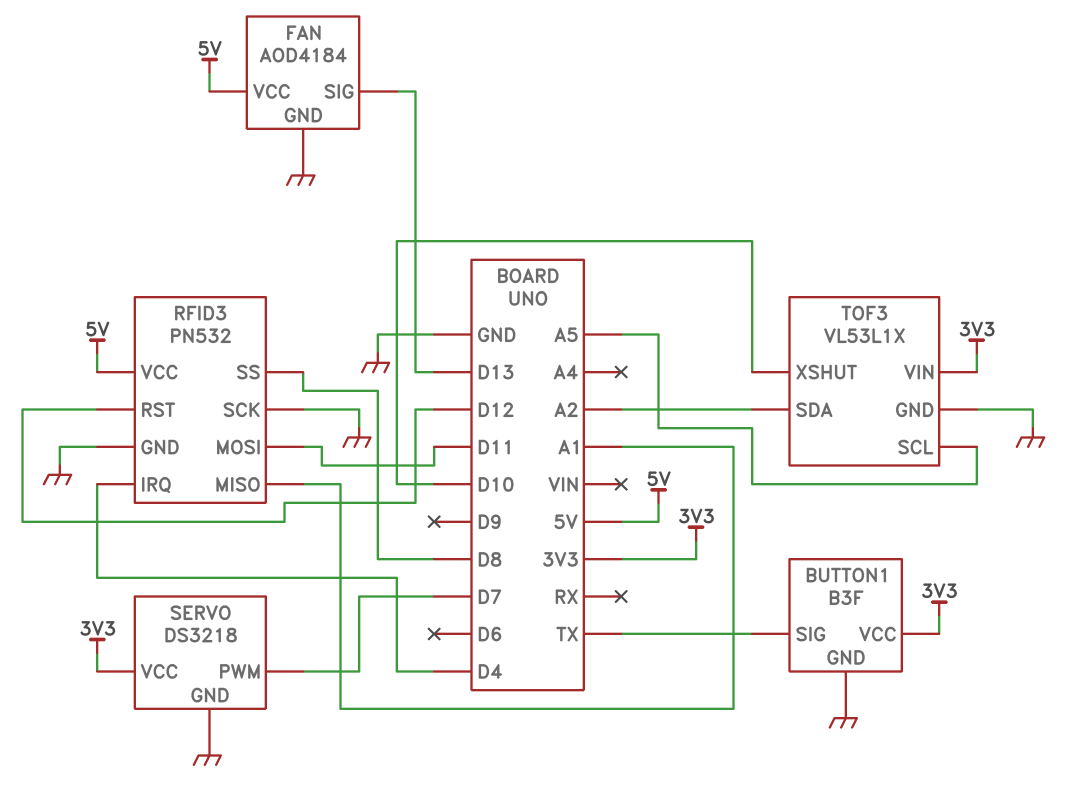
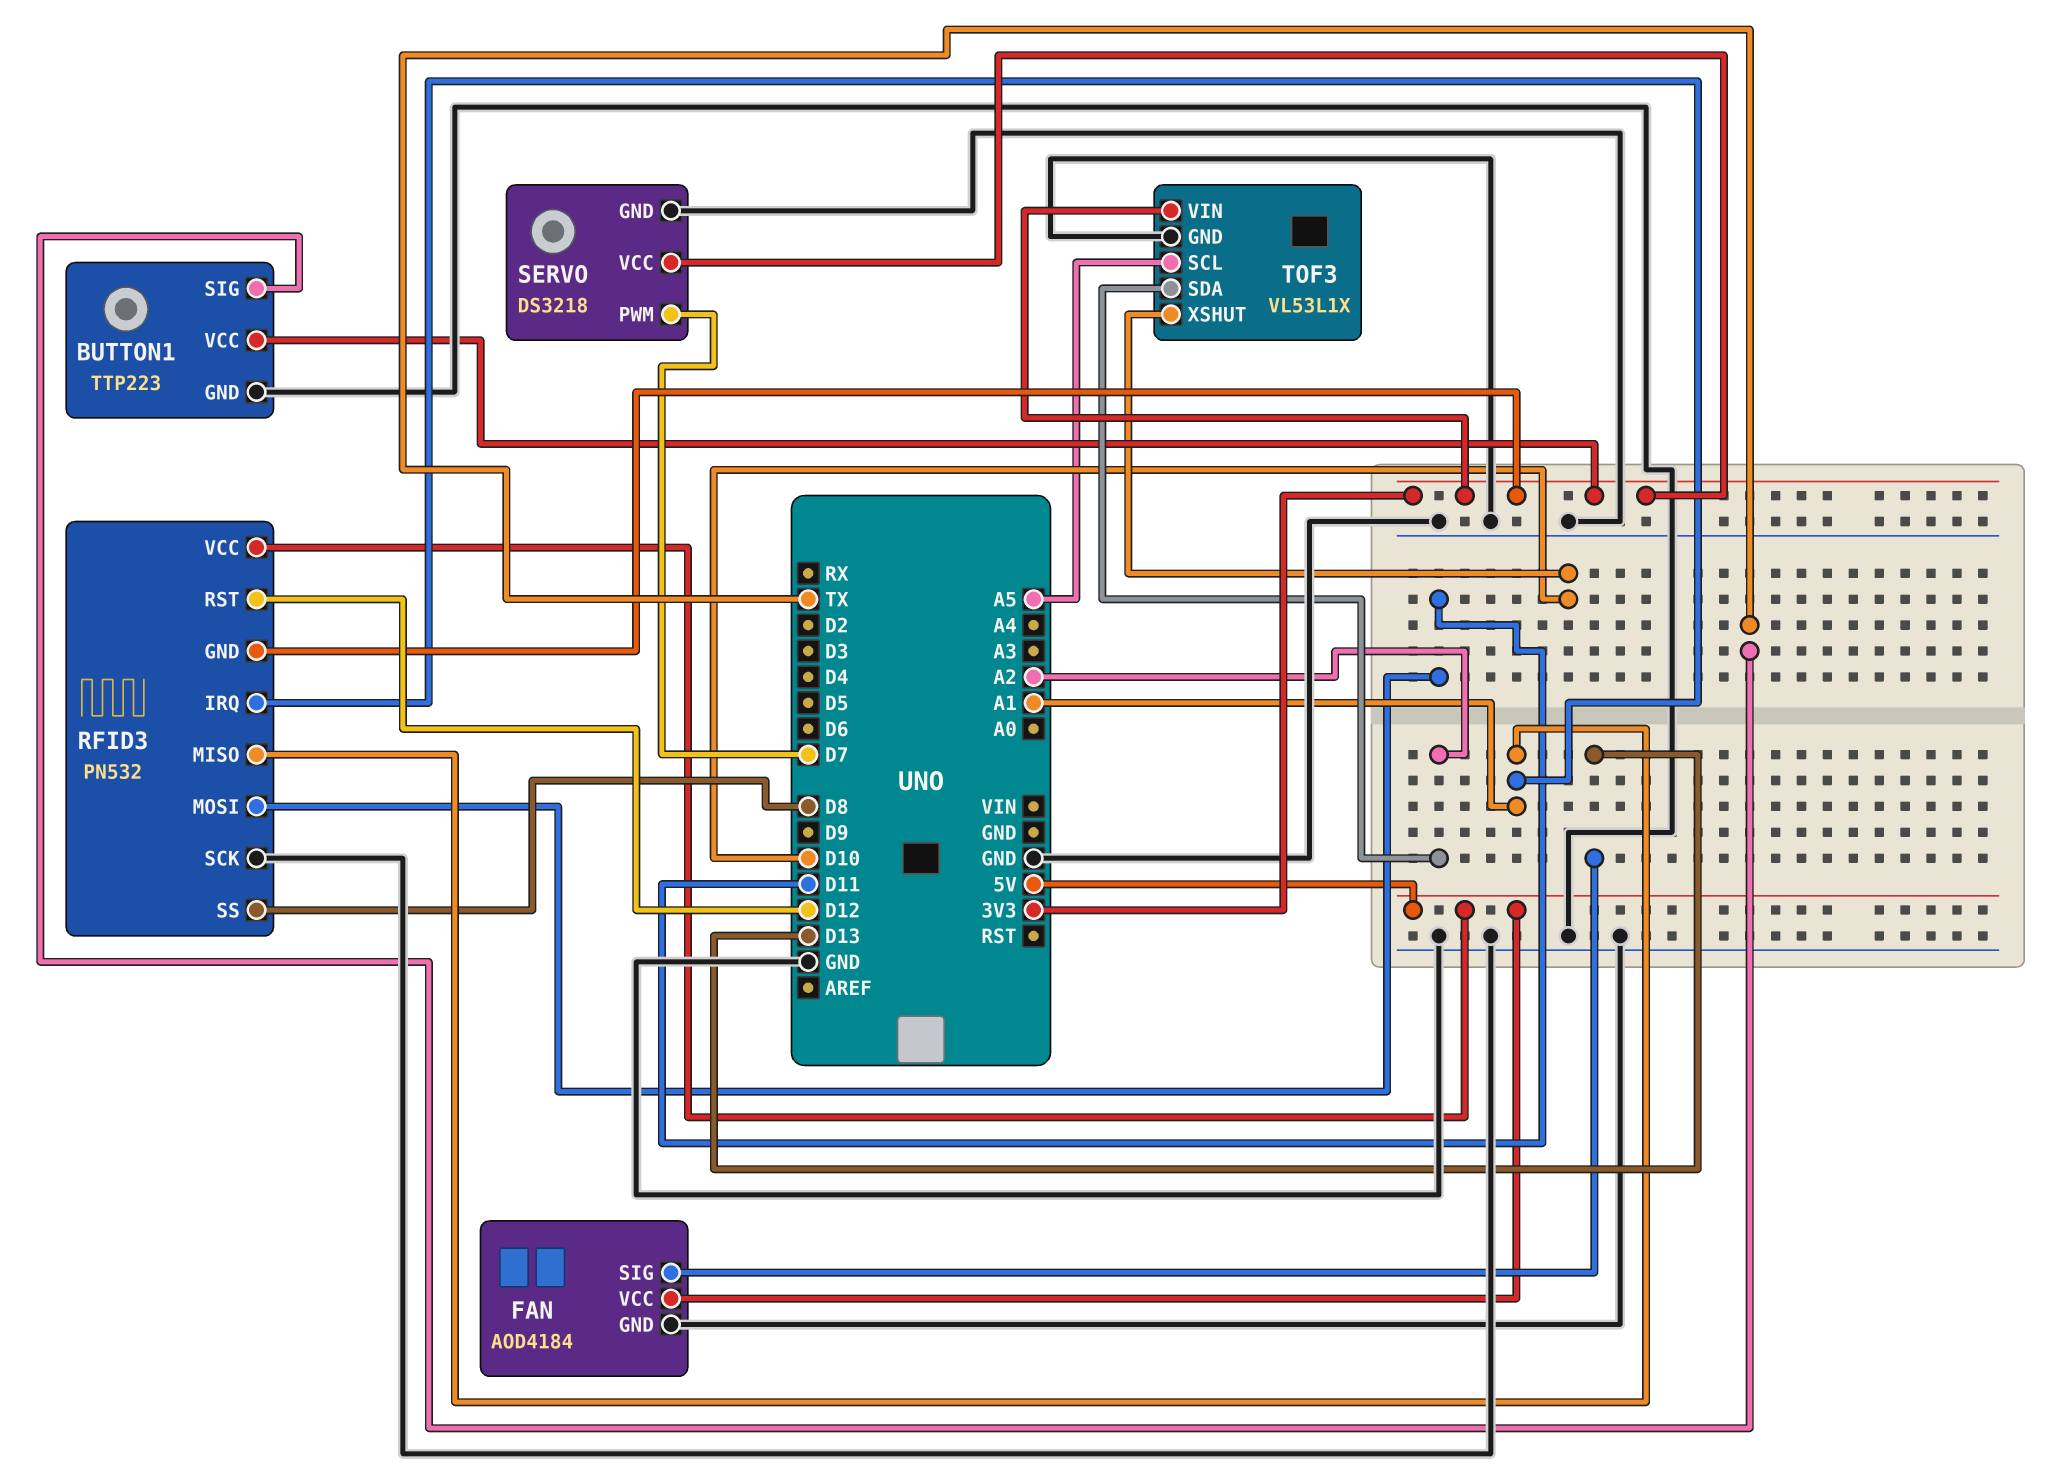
BUTTON1: B3F -> TTP223
RFID3 pin GND: GND -> 3V3
RFID3 pin IRQ: D4 -> A1

